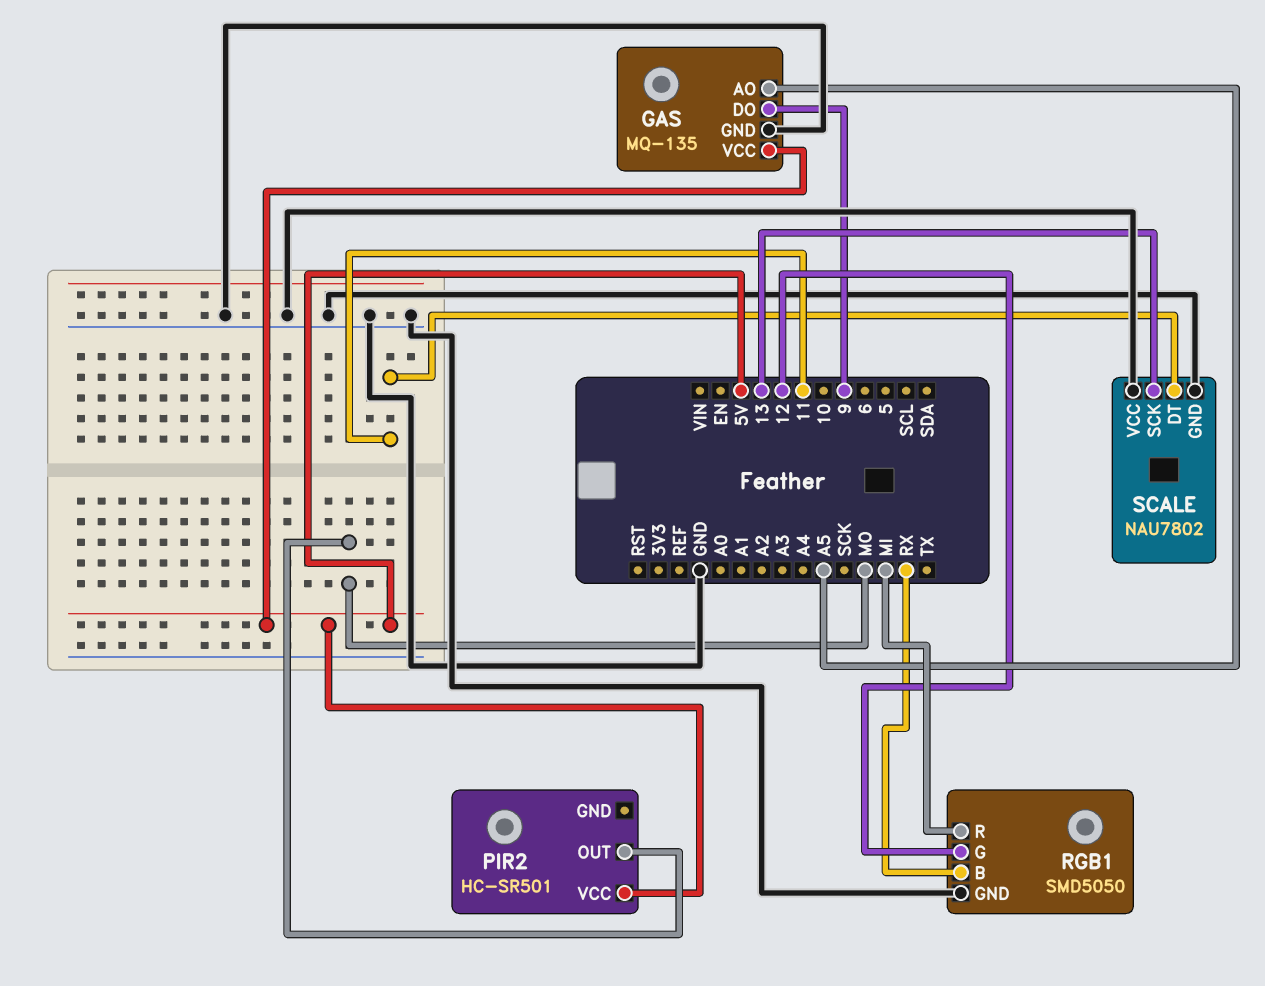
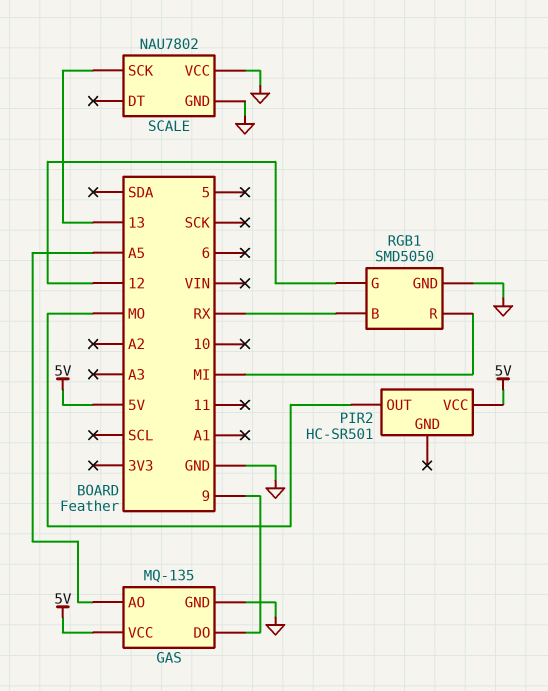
SCALE pin DT: 11 -> none

